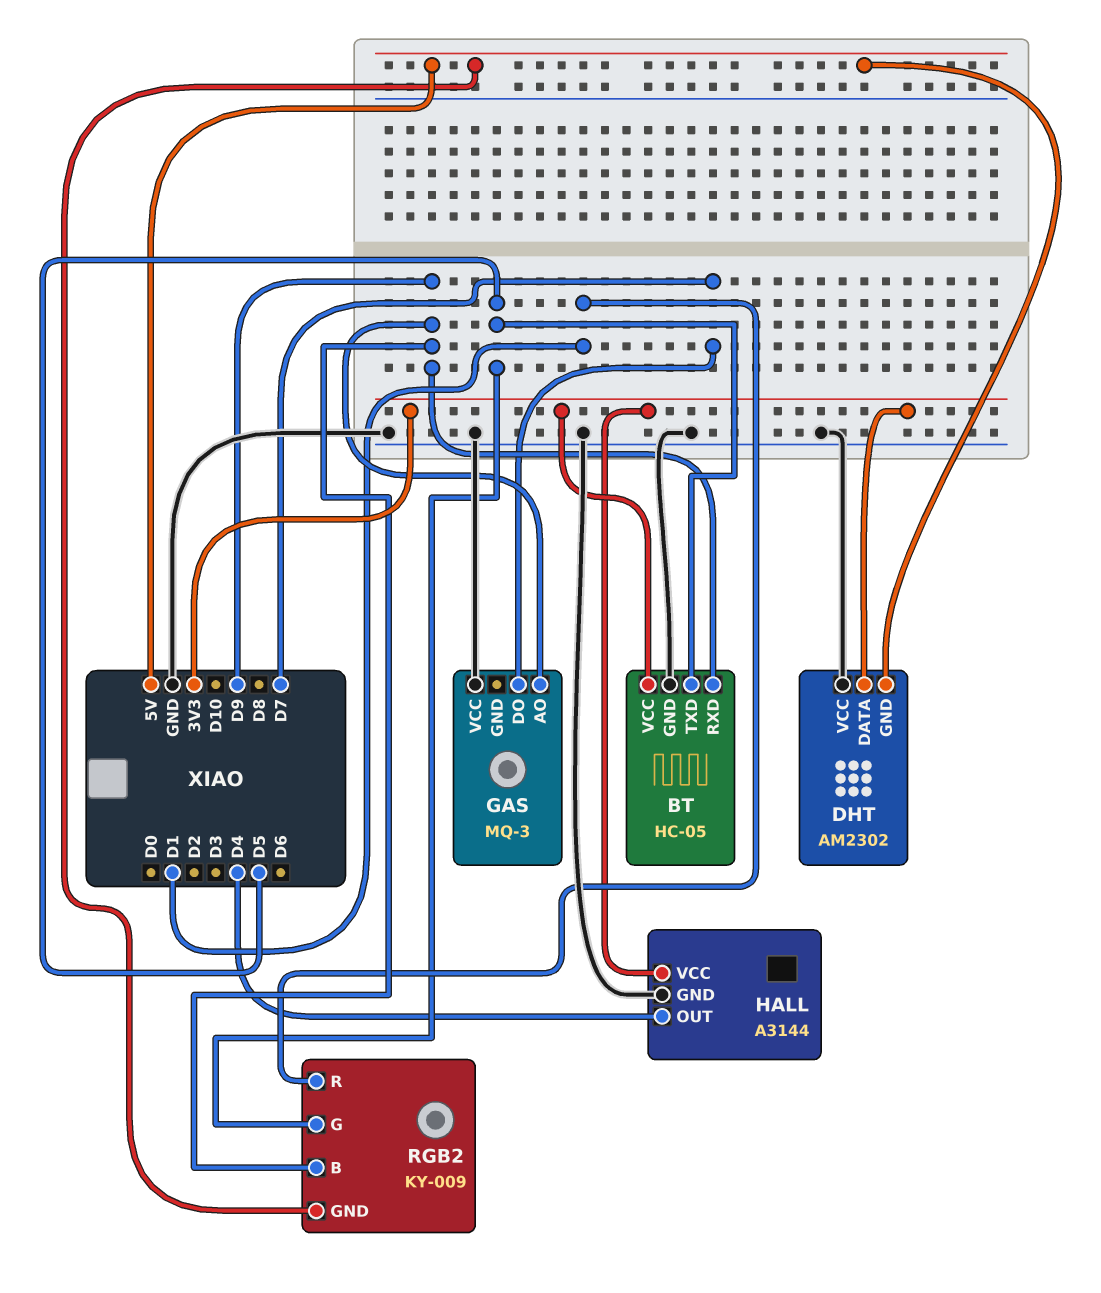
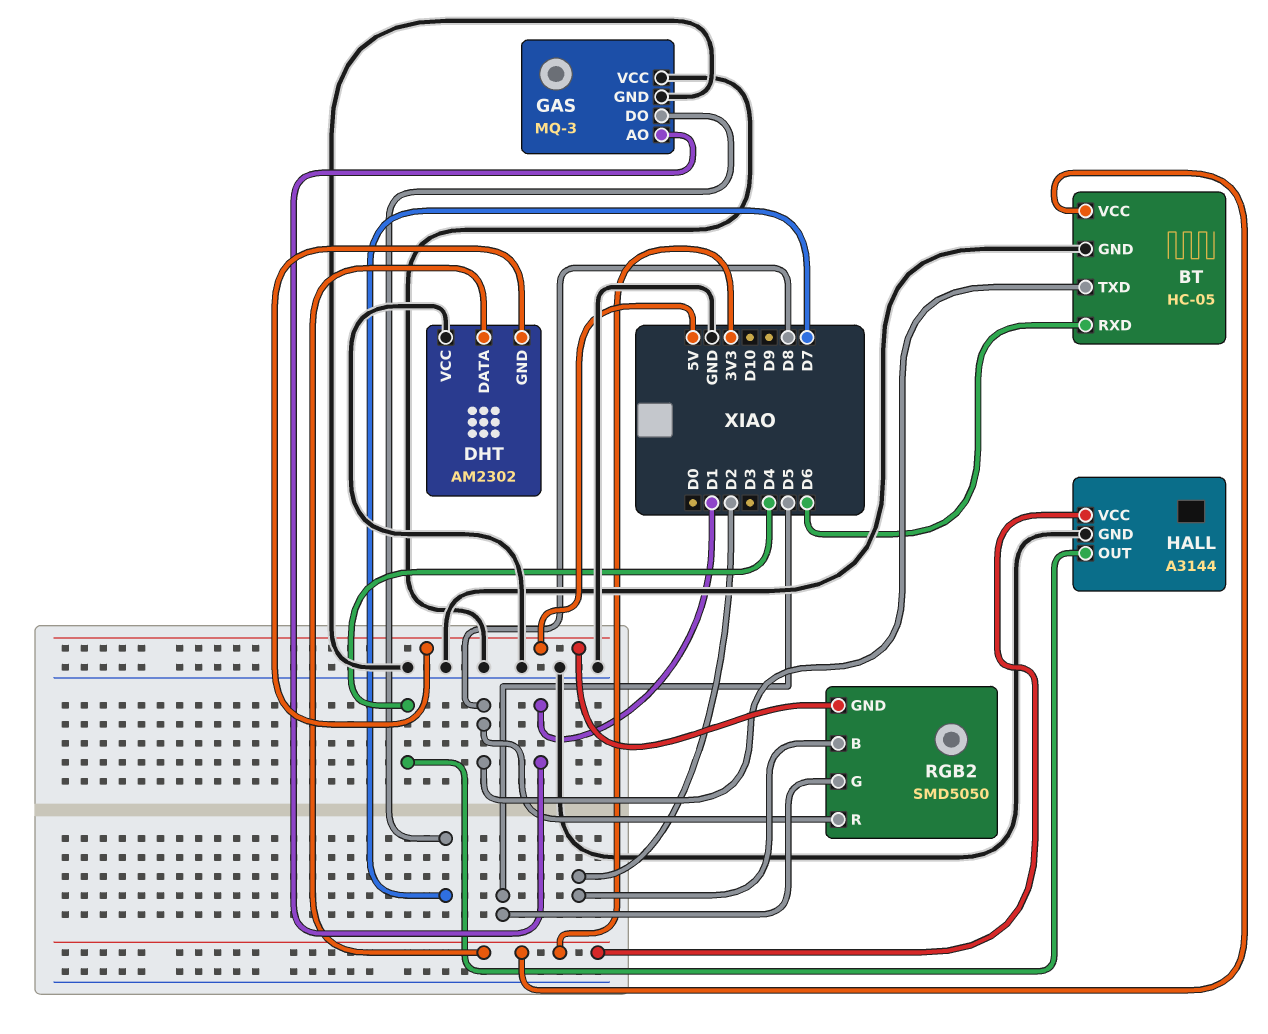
BT pin RXD: D9 -> D6
BT pin TXD: D5 -> D8
GAS pin AO: D9 -> D1
GAS pin GND: none -> GND
RGB2: KY-009 -> SMD5050
RGB2 pin B: D9 -> D2
RGB2 pin R: D1 -> D8

